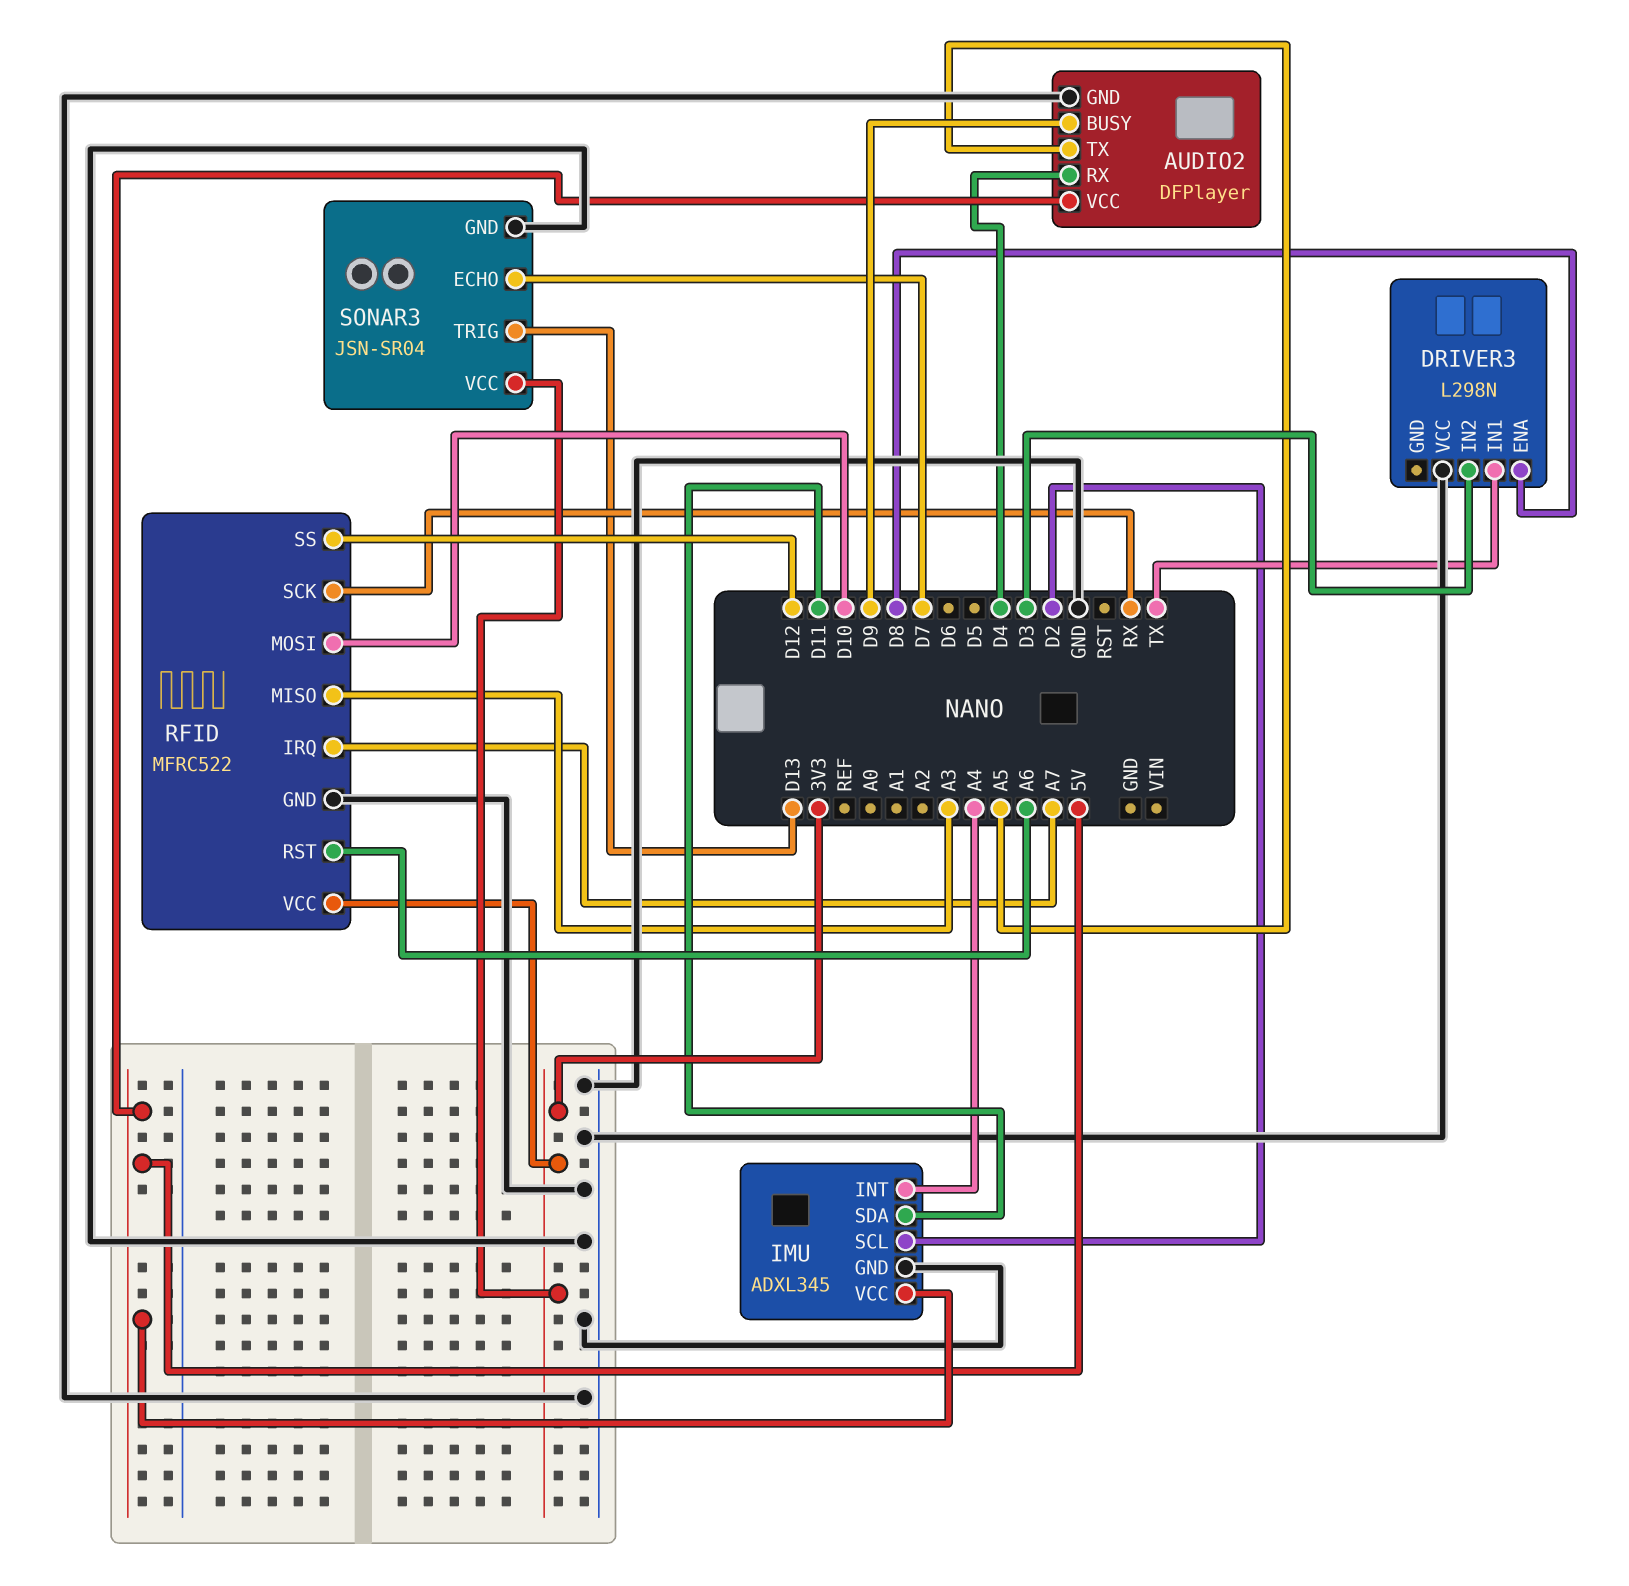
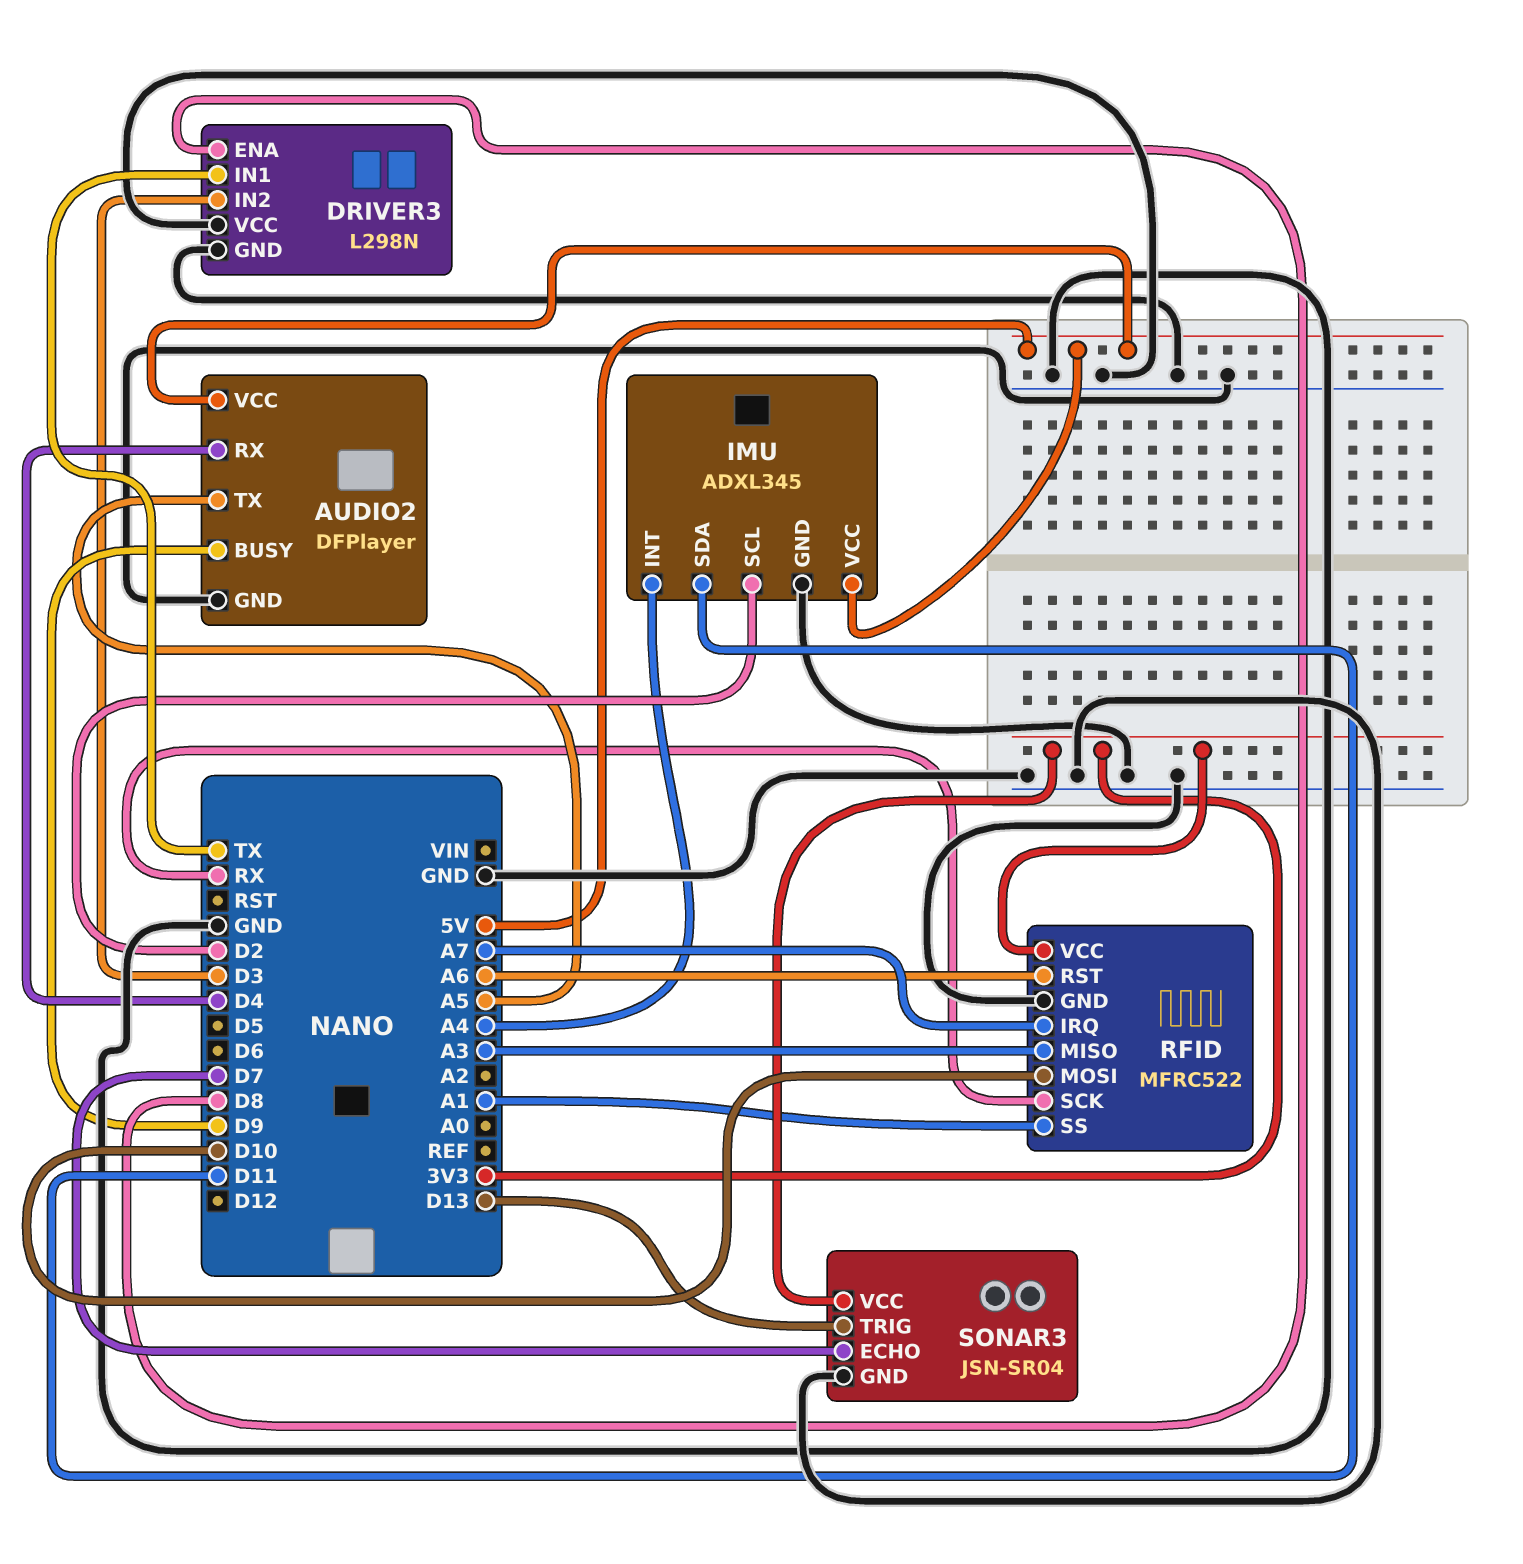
DRIVER3 pin GND: none -> GND
RFID pin SS: D12 -> A1

